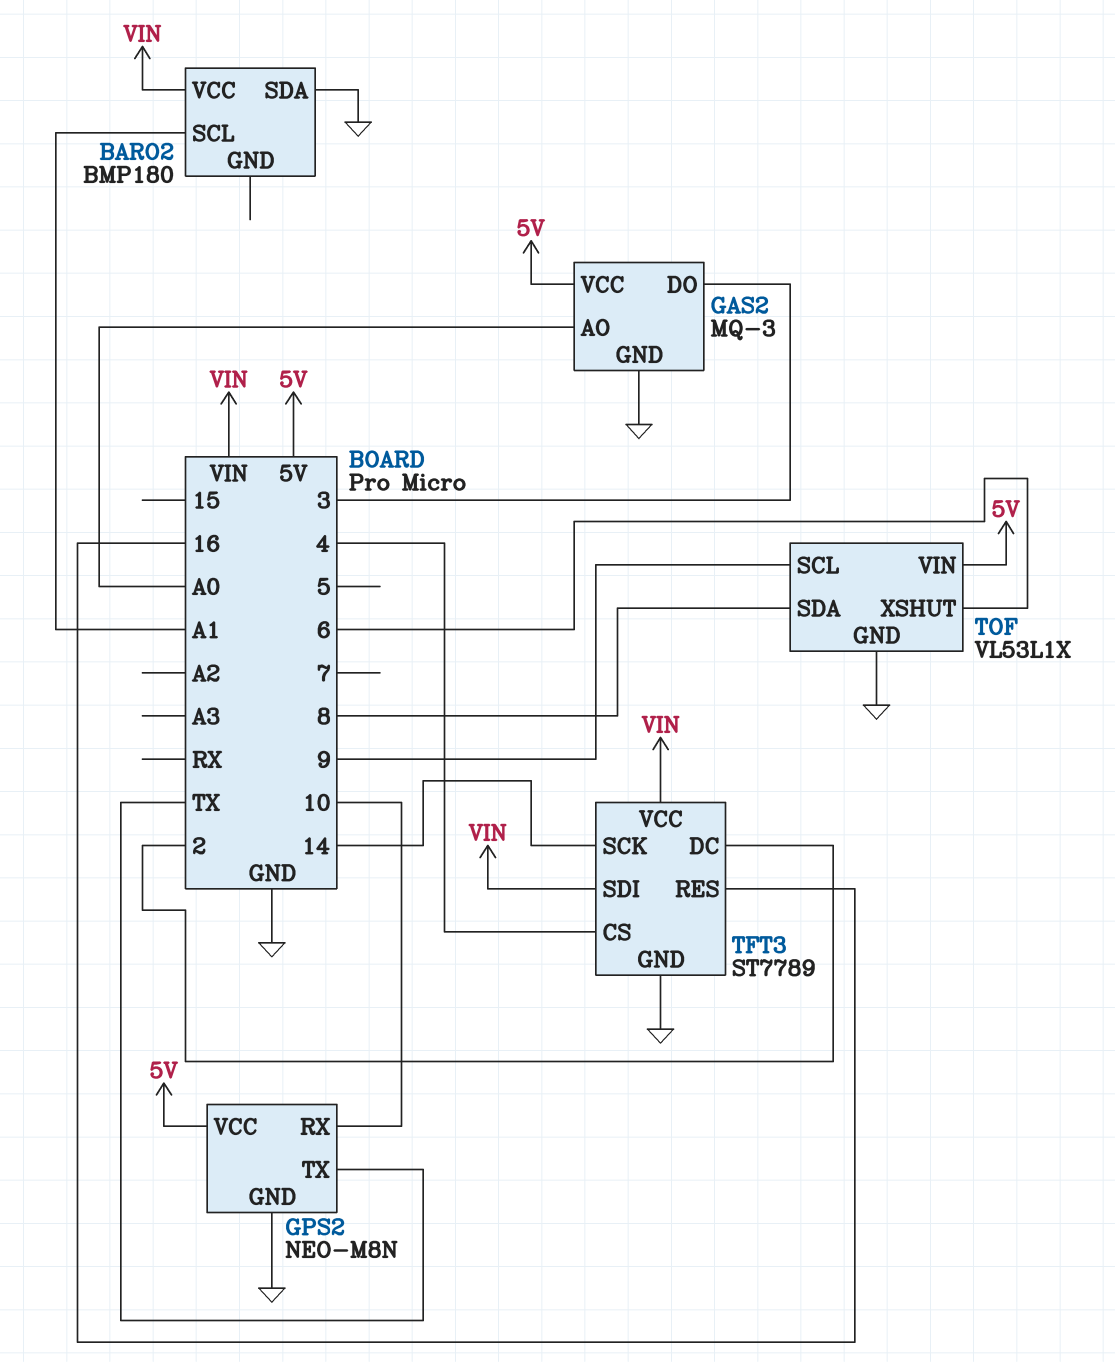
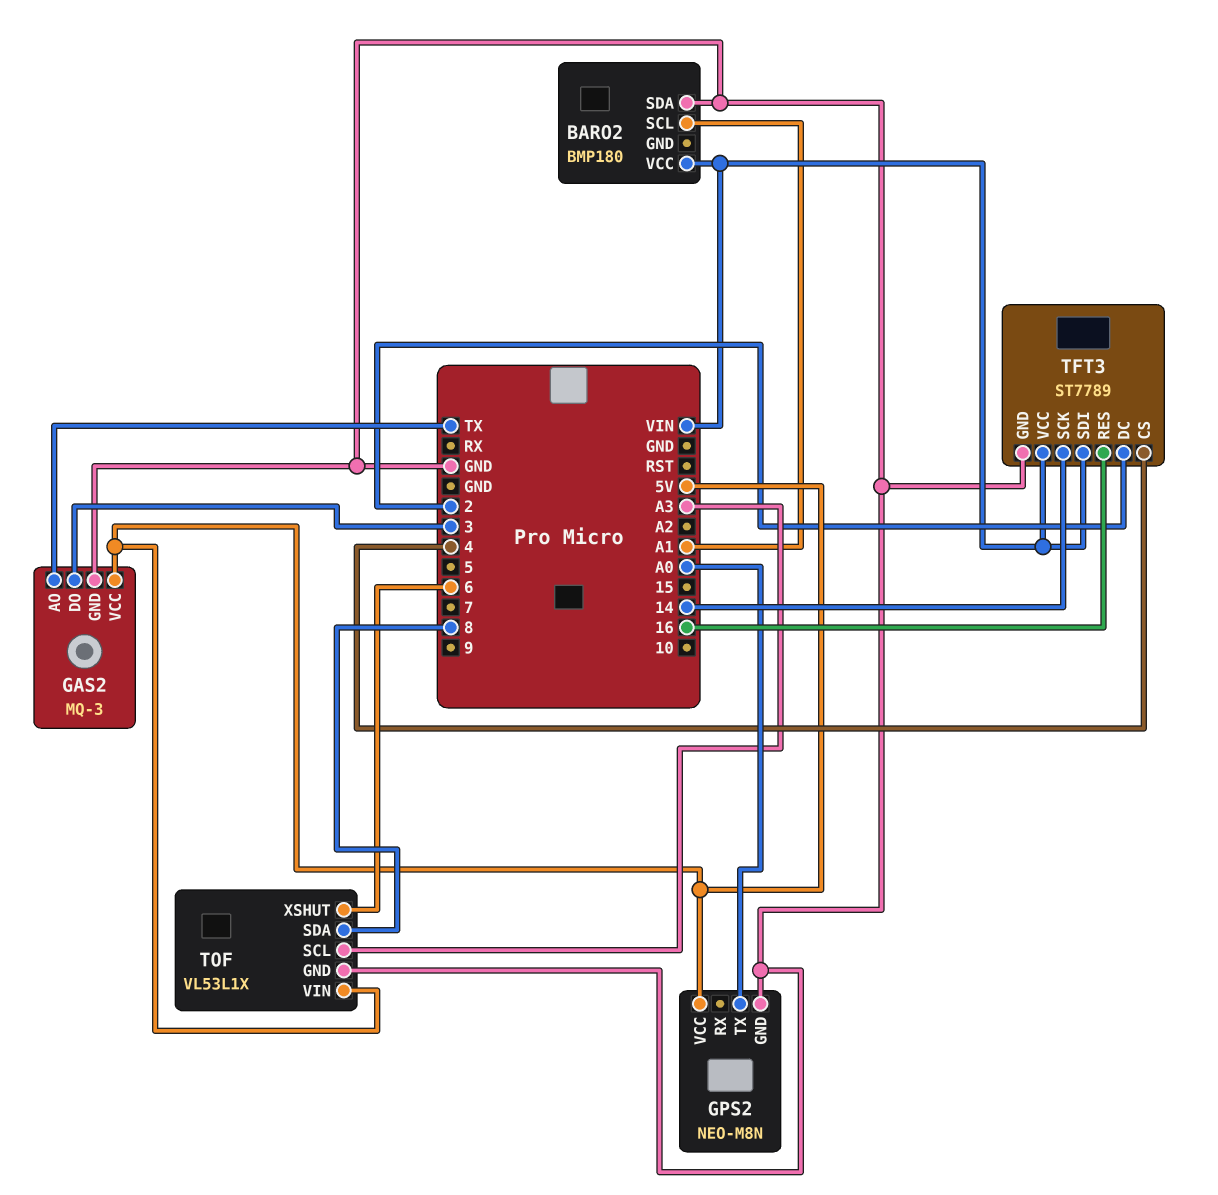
GAS2 pin AO: A0 -> TX
GPS2 pin RX: 10 -> none
GPS2 pin TX: TX -> A0
TOF pin SCL: 9 -> A3

